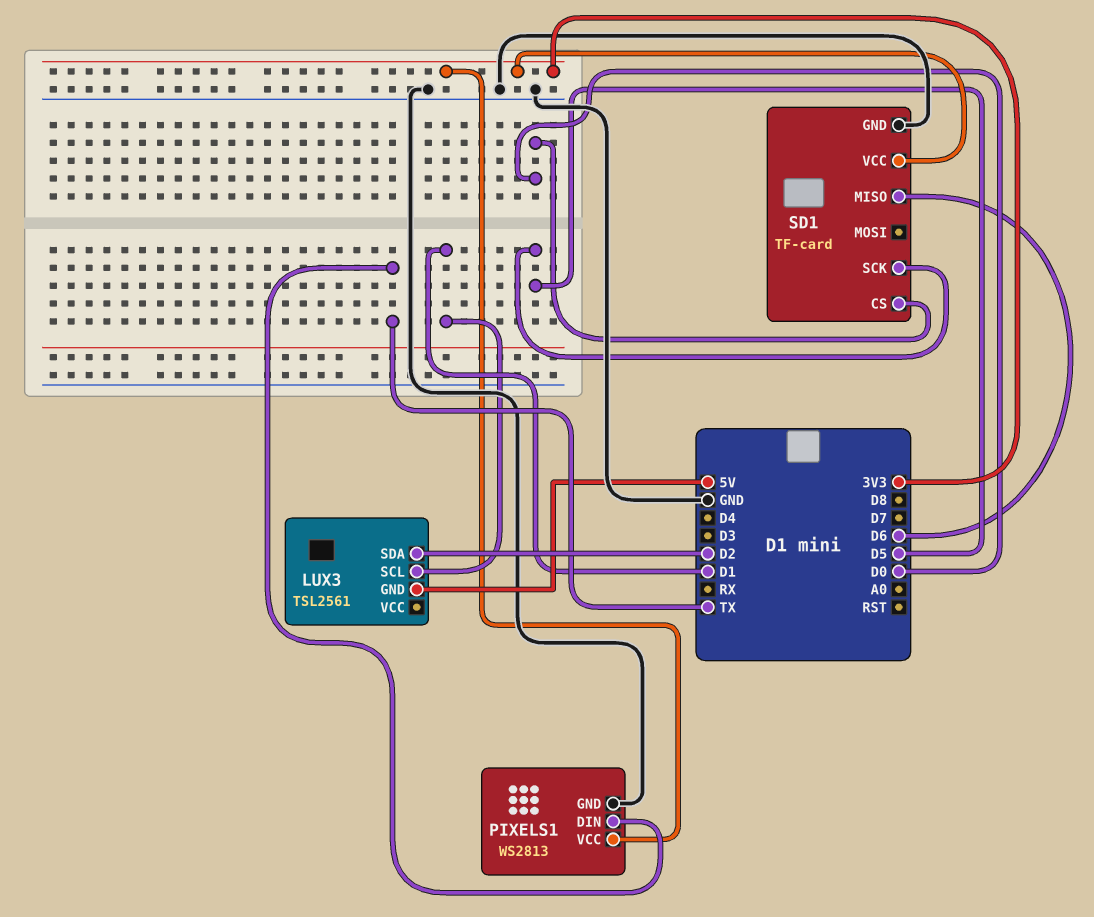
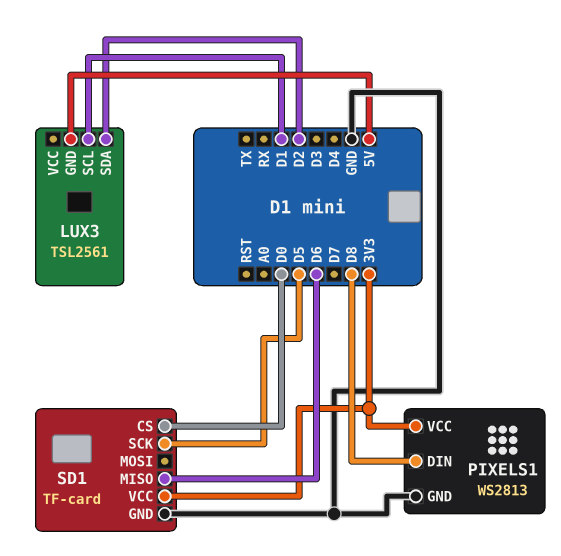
PIXELS1 pin DIN: TX -> D8

